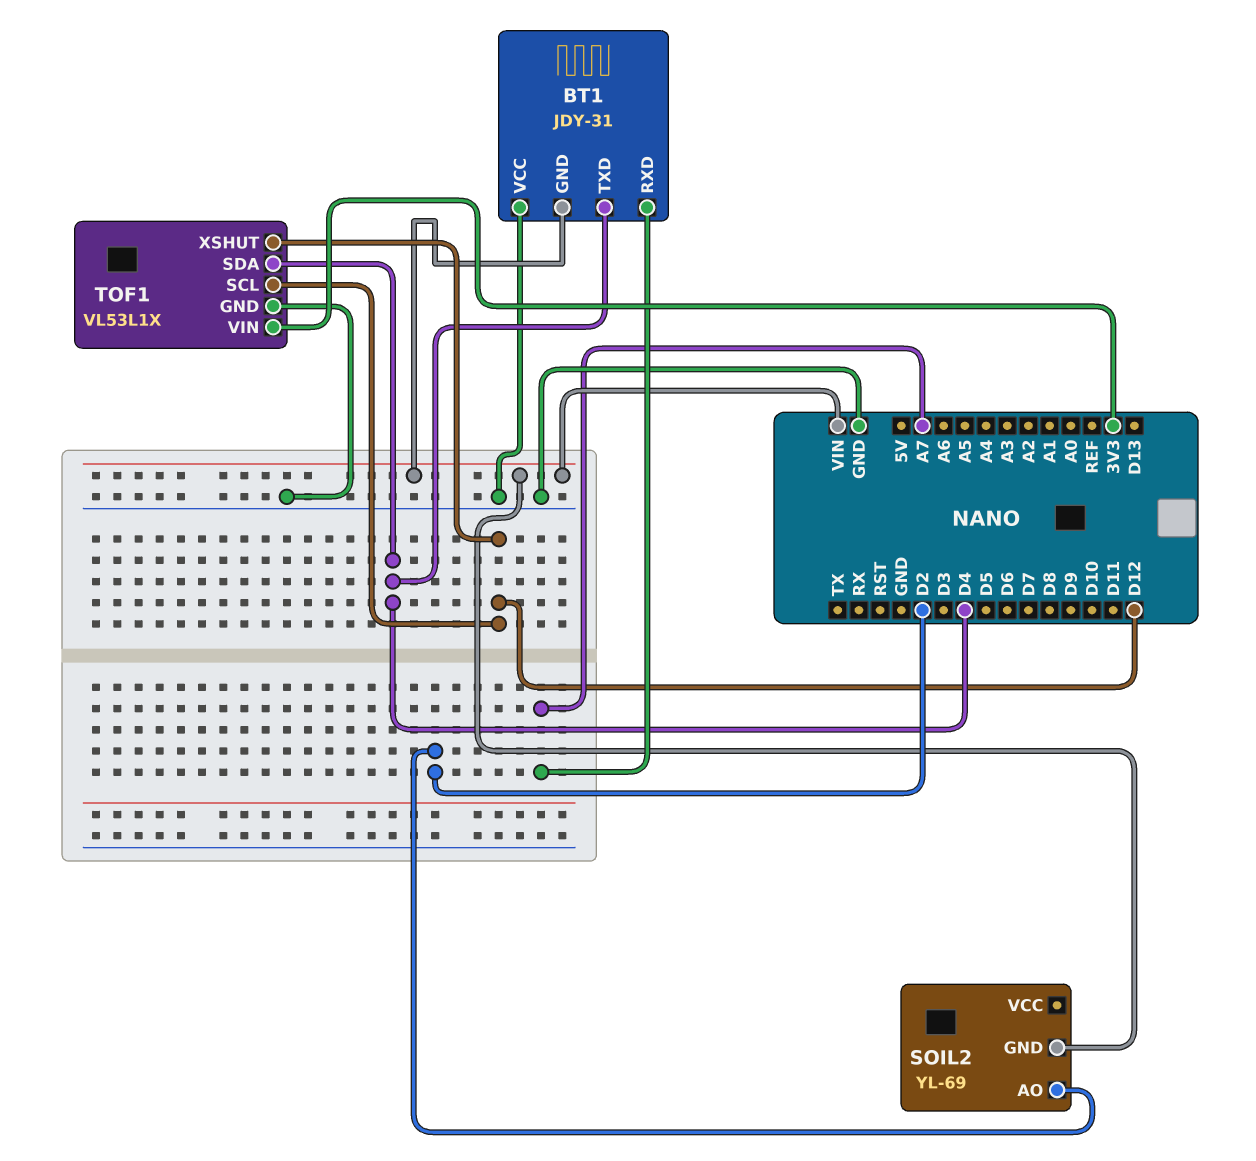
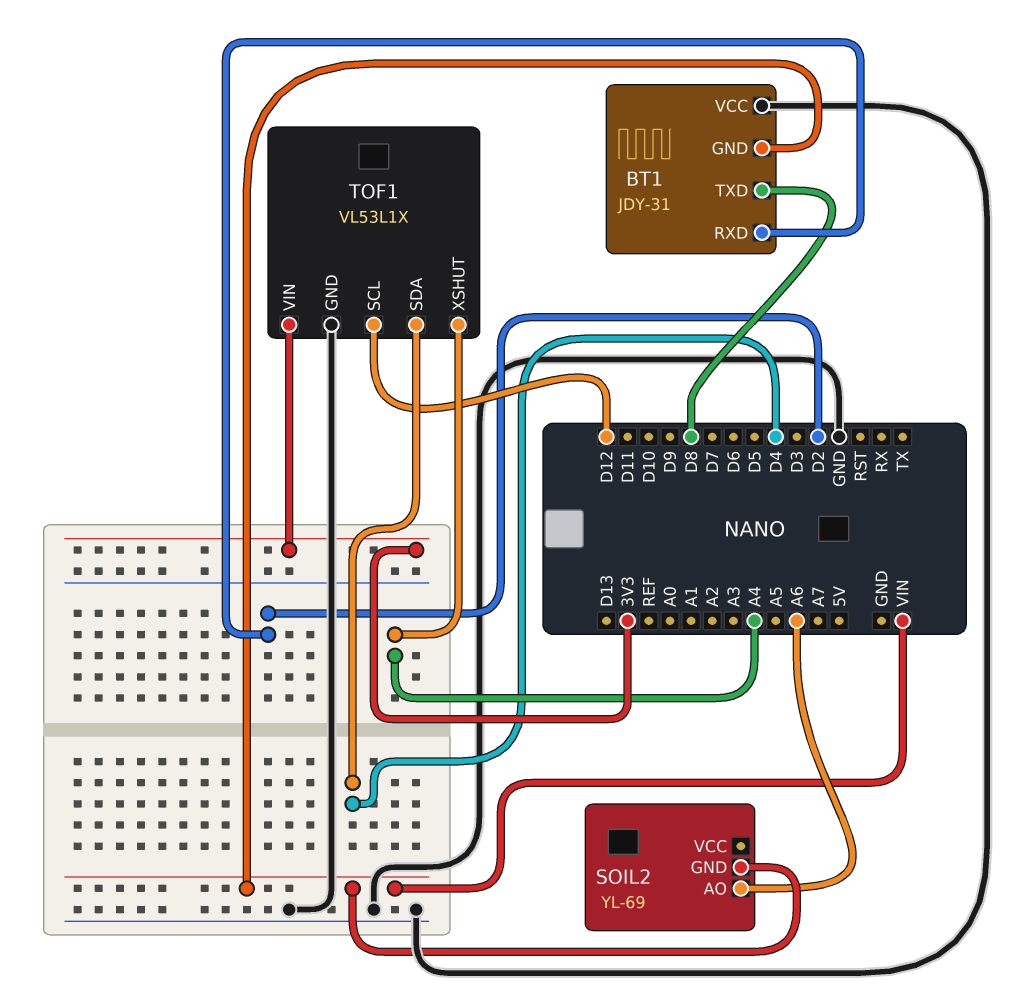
BT1 pin RXD: A7 -> D2
BT1 pin TXD: D4 -> D8
SOIL2 pin AO: D2 -> A6
TOF1 pin XSHUT: D12 -> A4

